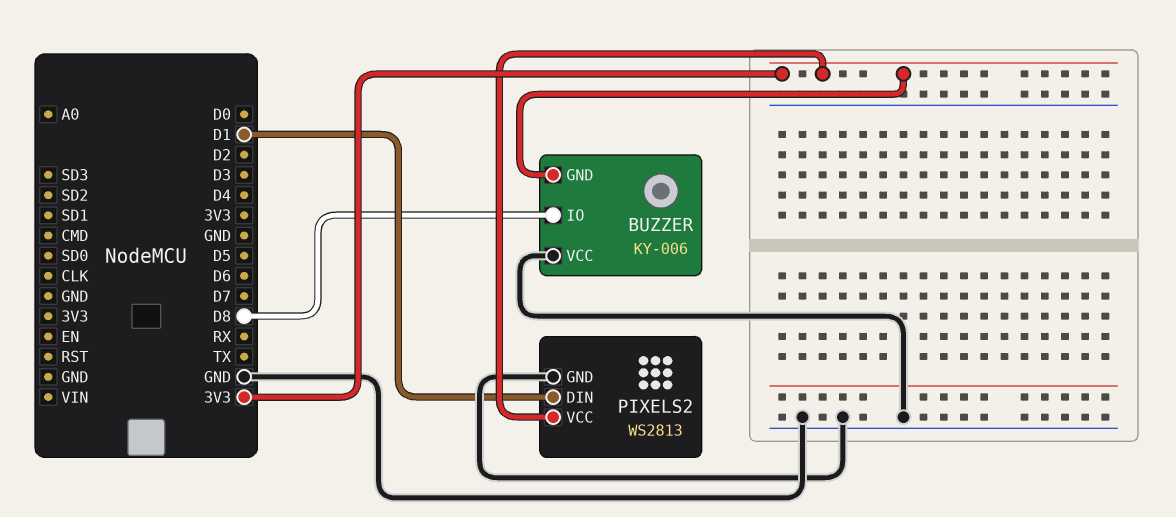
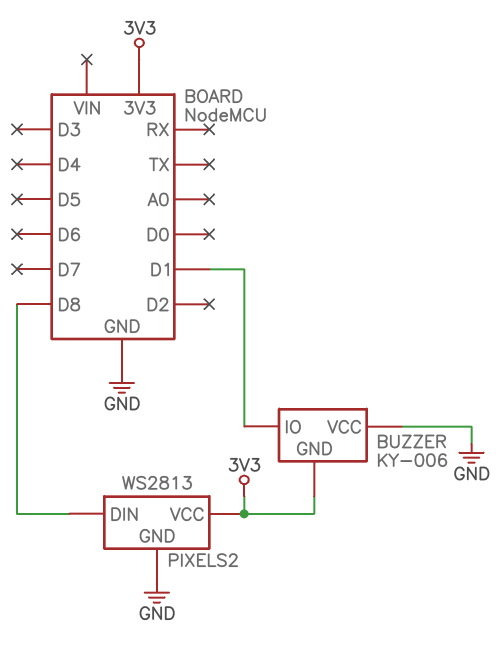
BUZZER pin IO: D8 -> D1
PIXELS2 pin DIN: D1 -> D8

